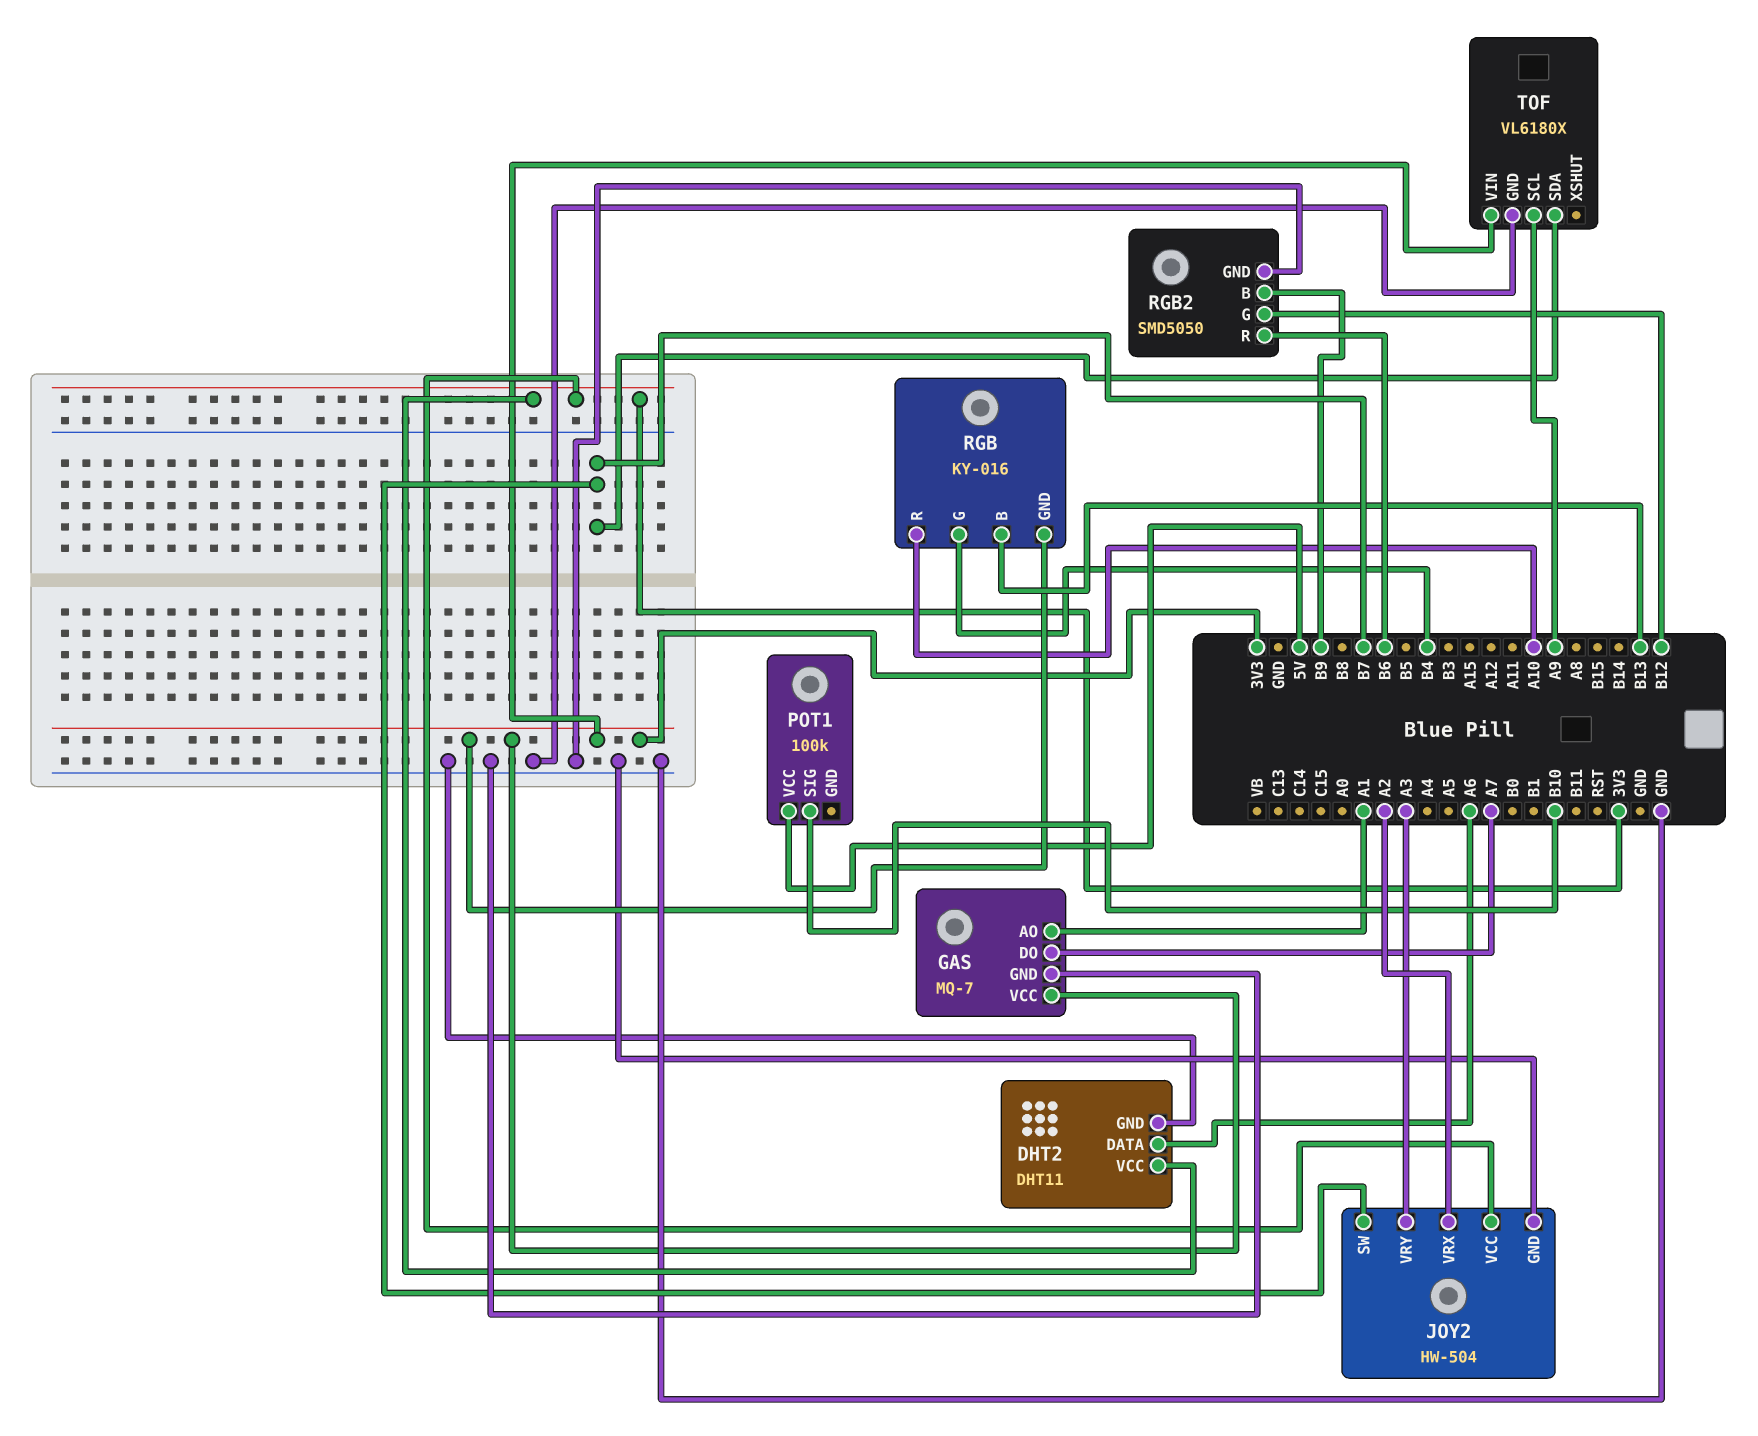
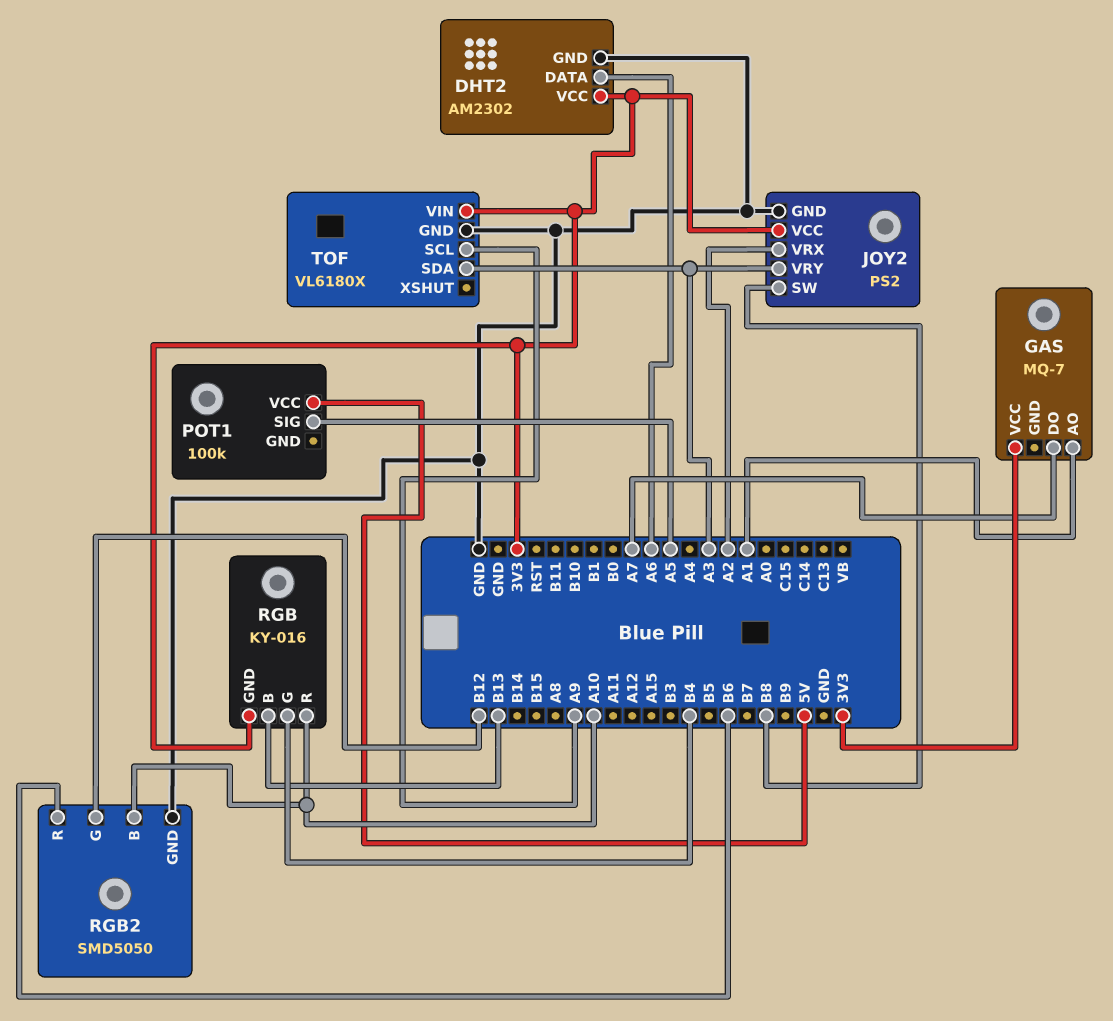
DHT2: DHT11 -> AM2302
GAS pin GND: GND -> none
JOY2: HW-504 -> PS2
JOY2 pin SW: B7 -> B8
POT1 pin SIG: B10 -> A5
RGB2 pin B: B9 -> A10
TOF pin SDA: B7 -> A3

